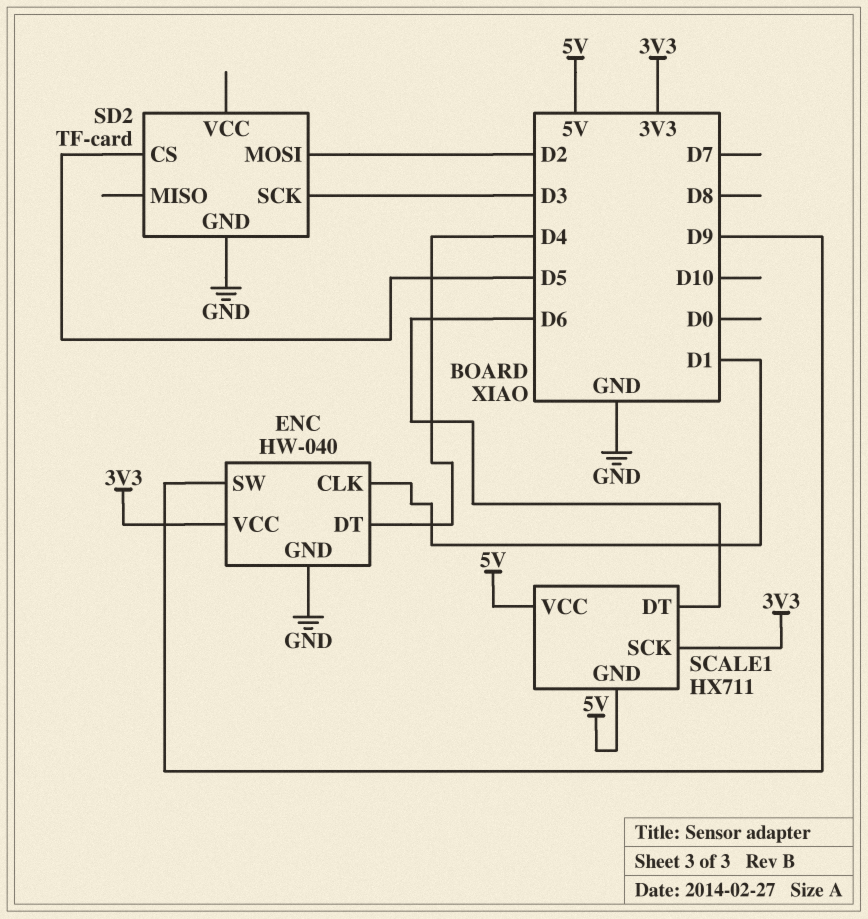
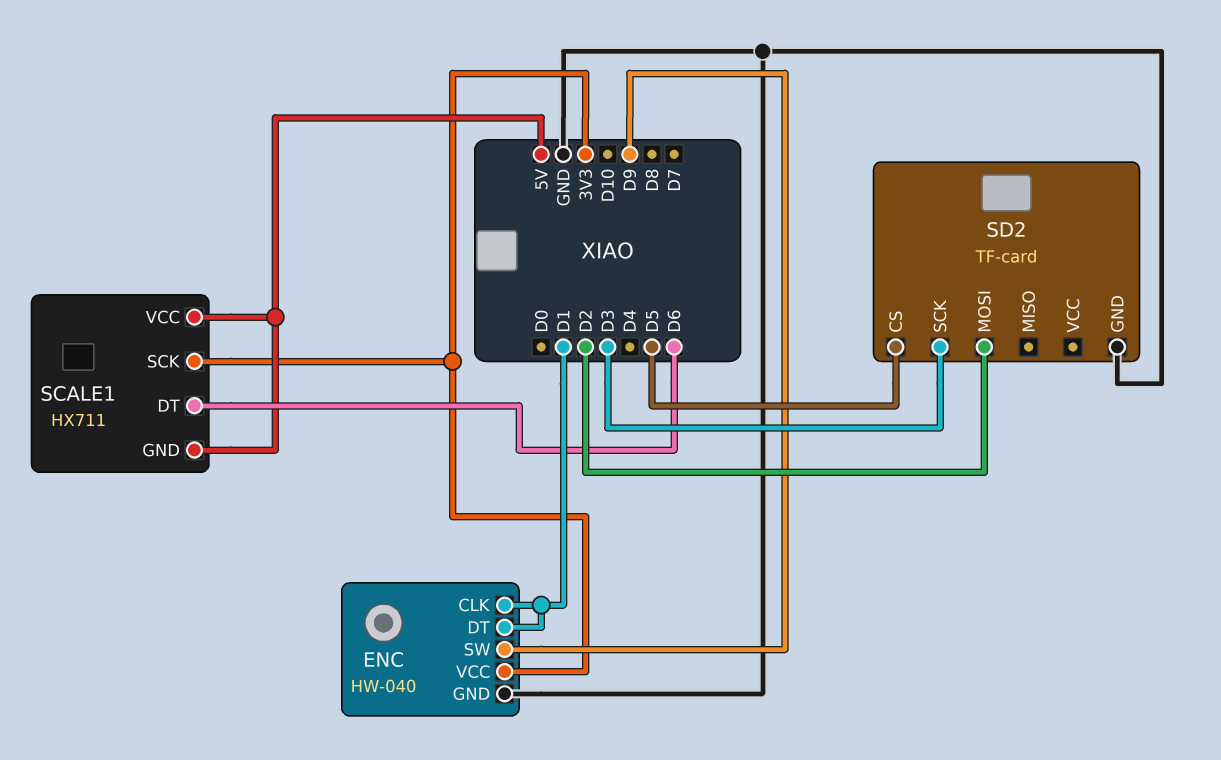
ENC pin DT: D4 -> D1

